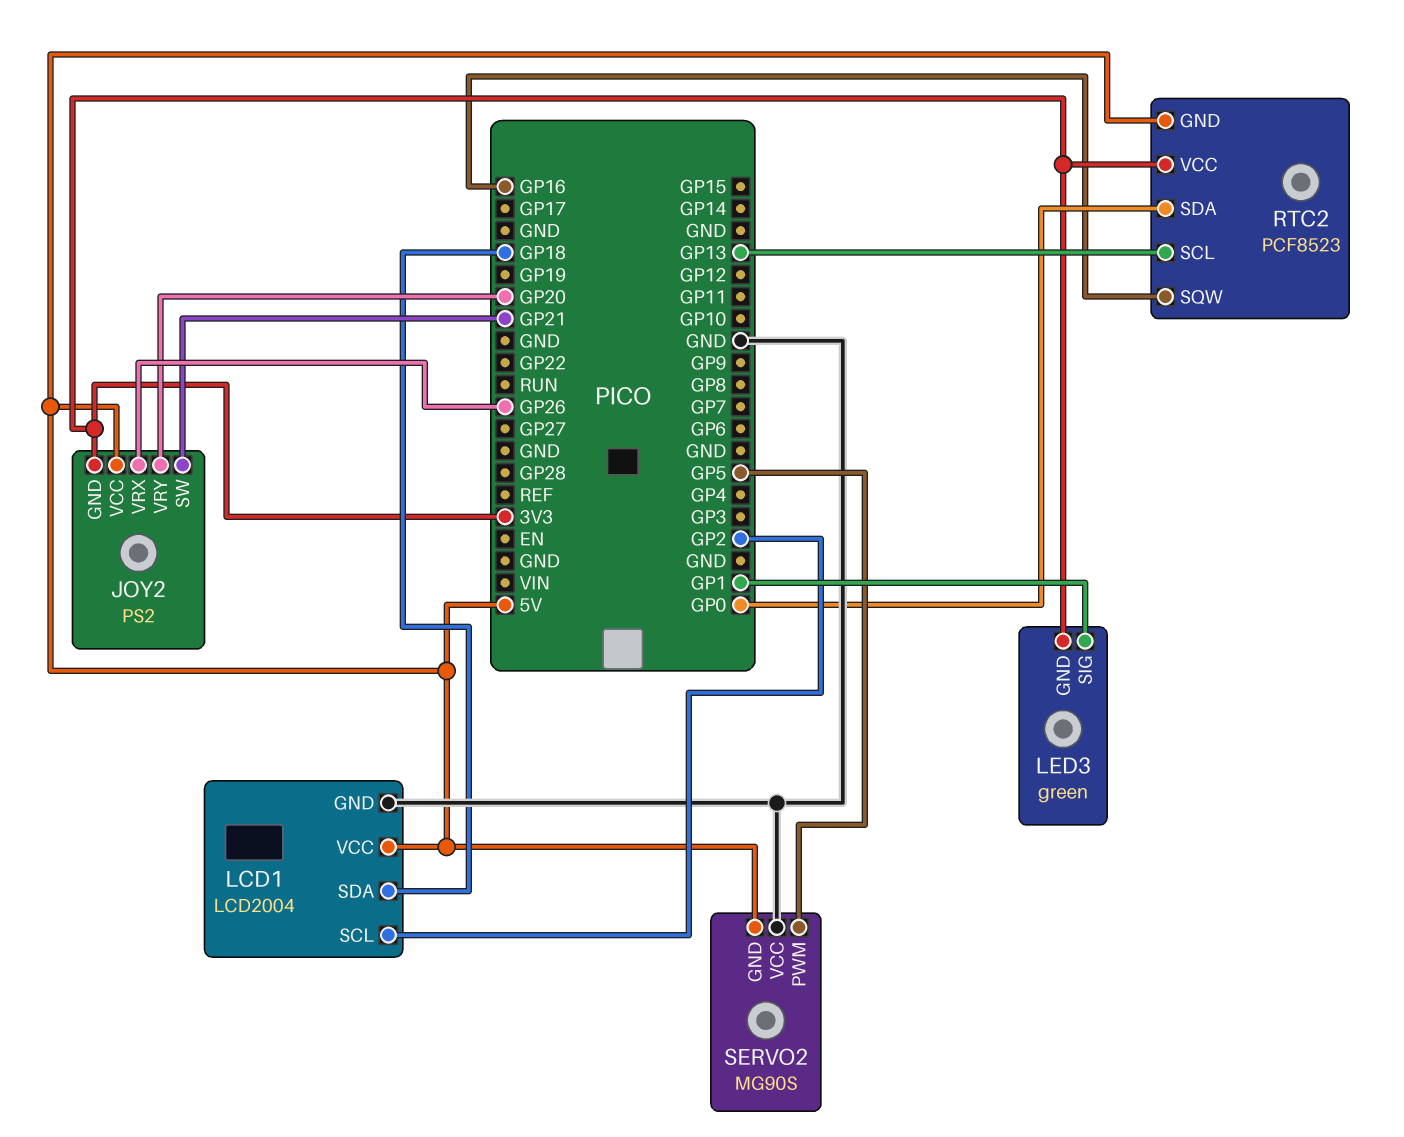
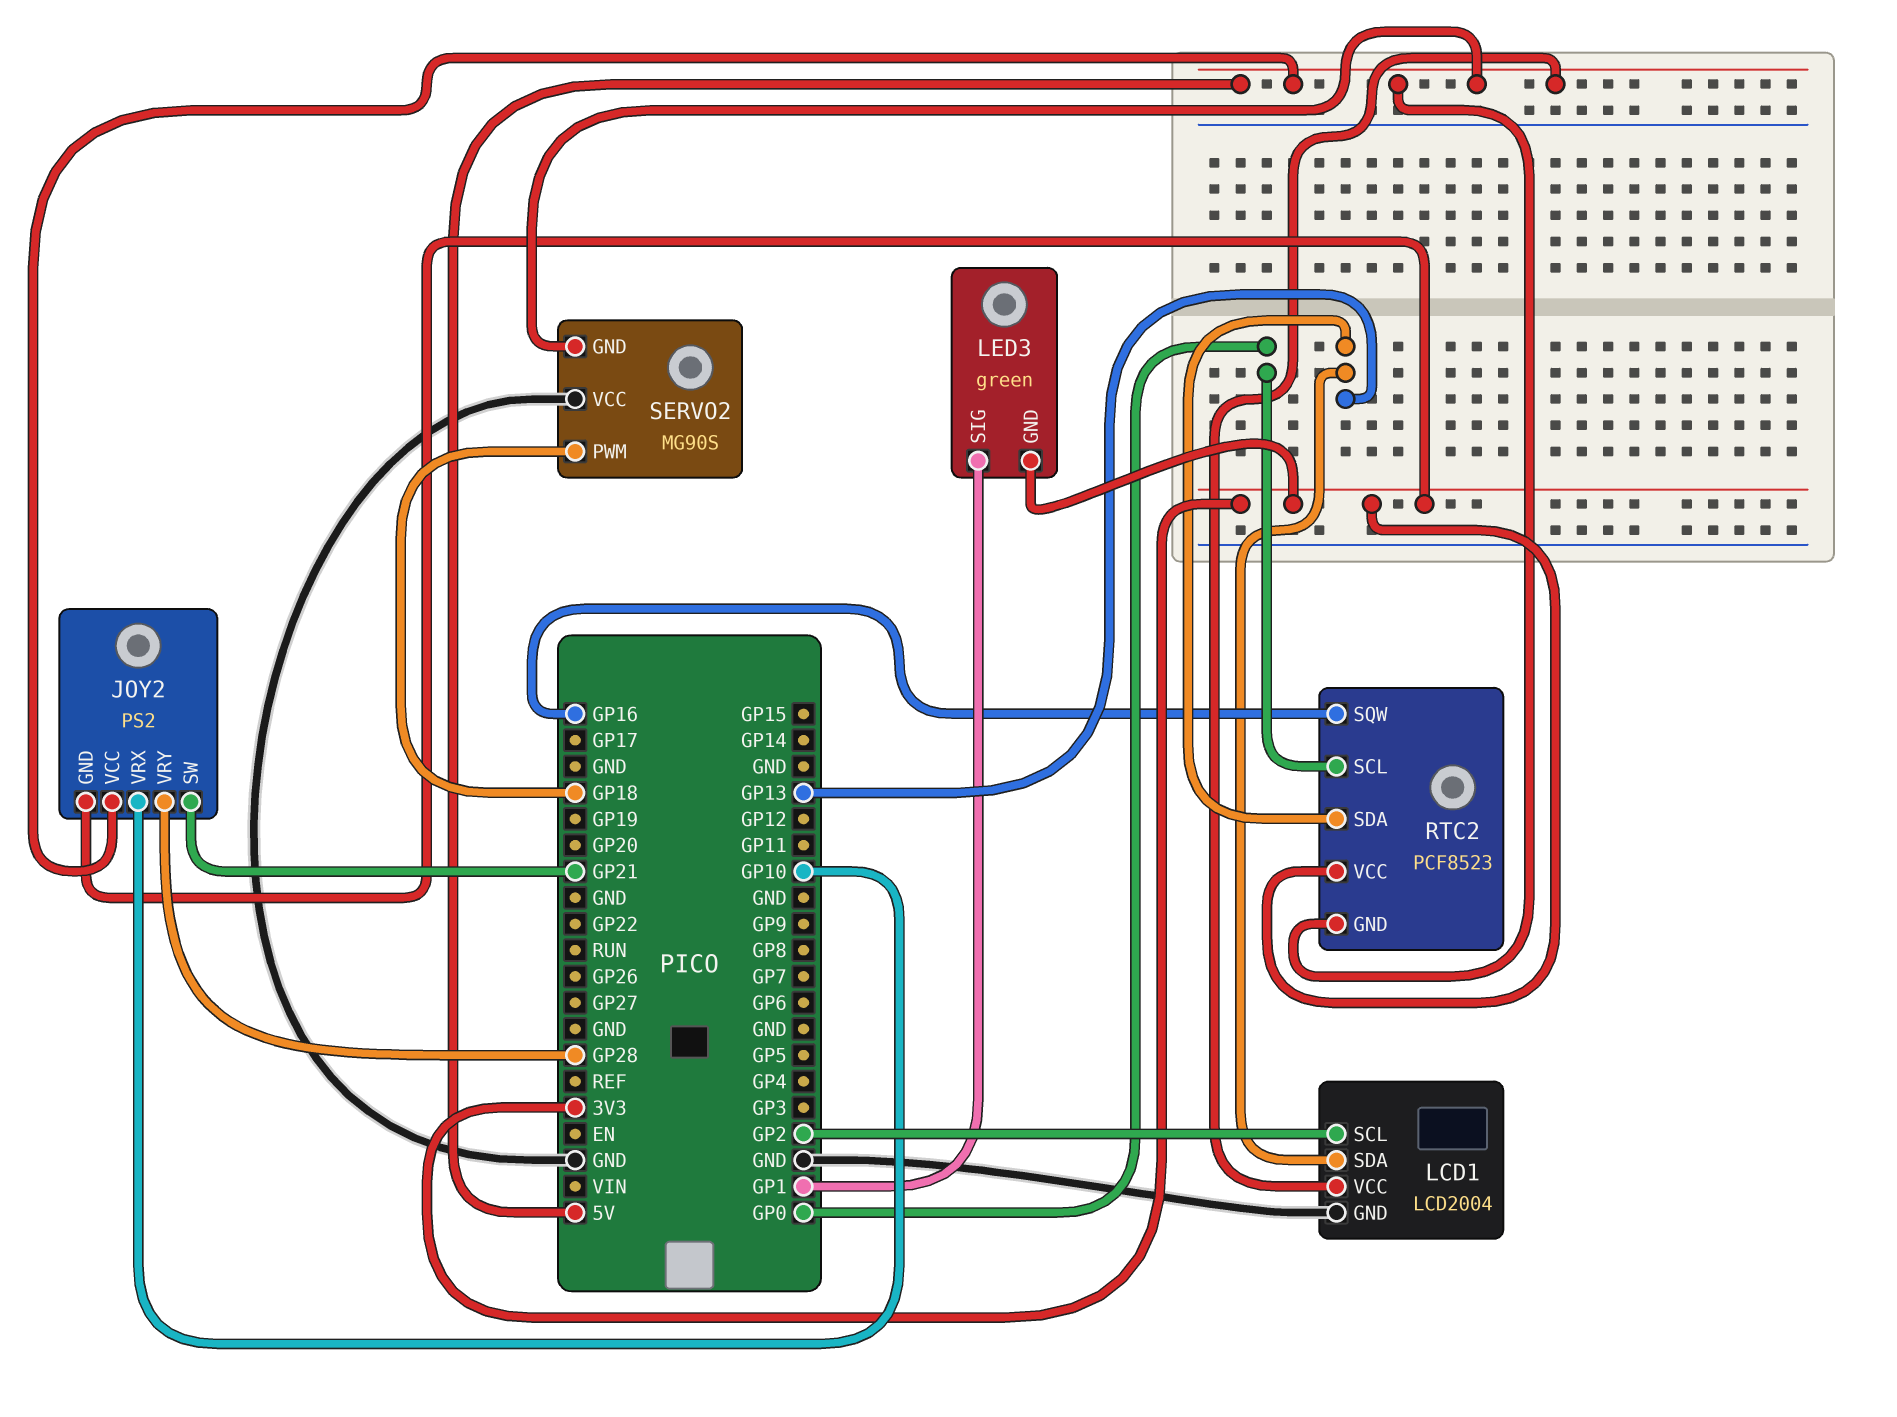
JOY2 pin VRX: GP26 -> GP10
JOY2 pin VRY: GP20 -> GP28
LCD1 pin SDA: GP18 -> GP13
RTC2 pin SCL: GP13 -> GP0
RTC2 pin SDA: GP0 -> GP13
SERVO2 pin PWM: GP5 -> GP18

